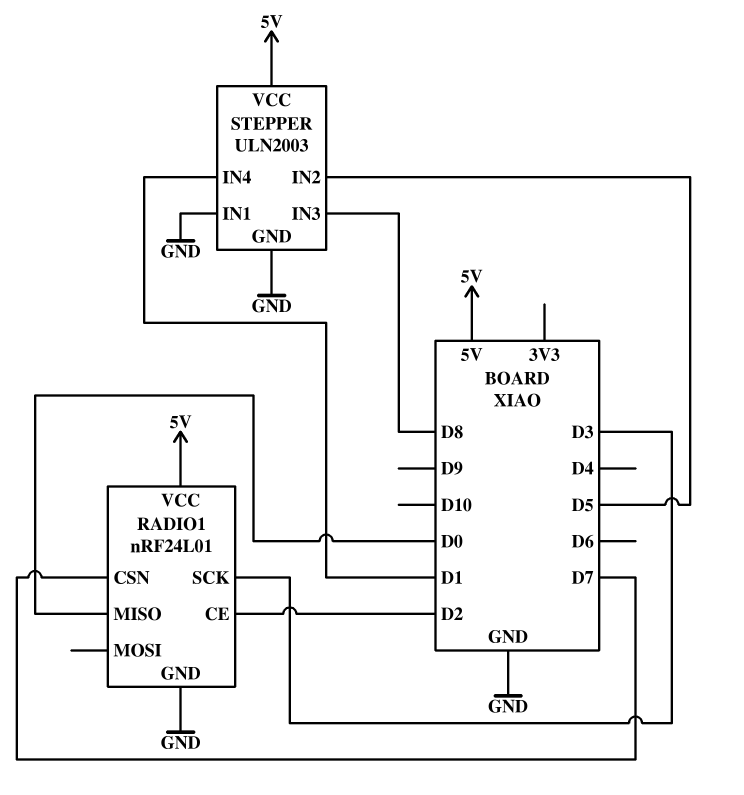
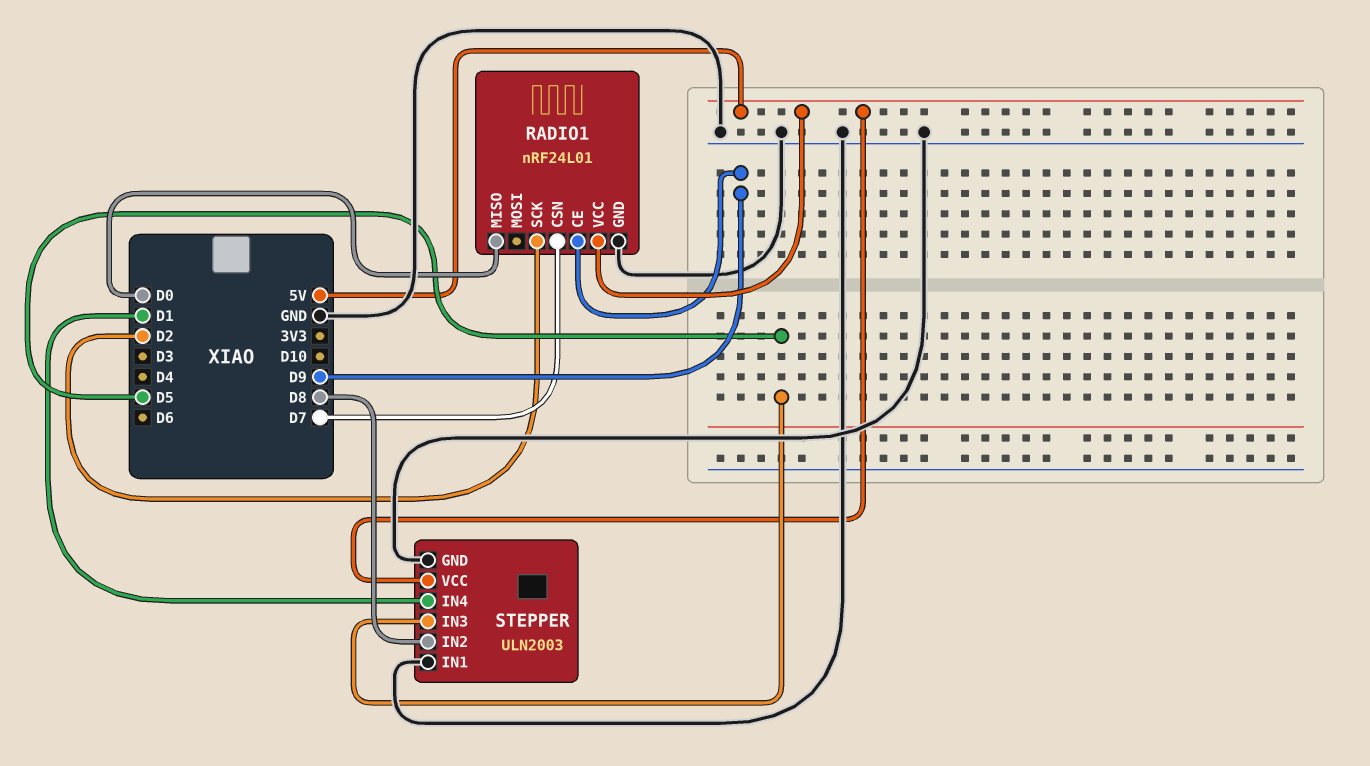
RADIO1 pin CE: D2 -> D9
RADIO1 pin SCK: D3 -> D2
STEPPER pin IN2: D5 -> D8
STEPPER pin IN3: D8 -> D5

